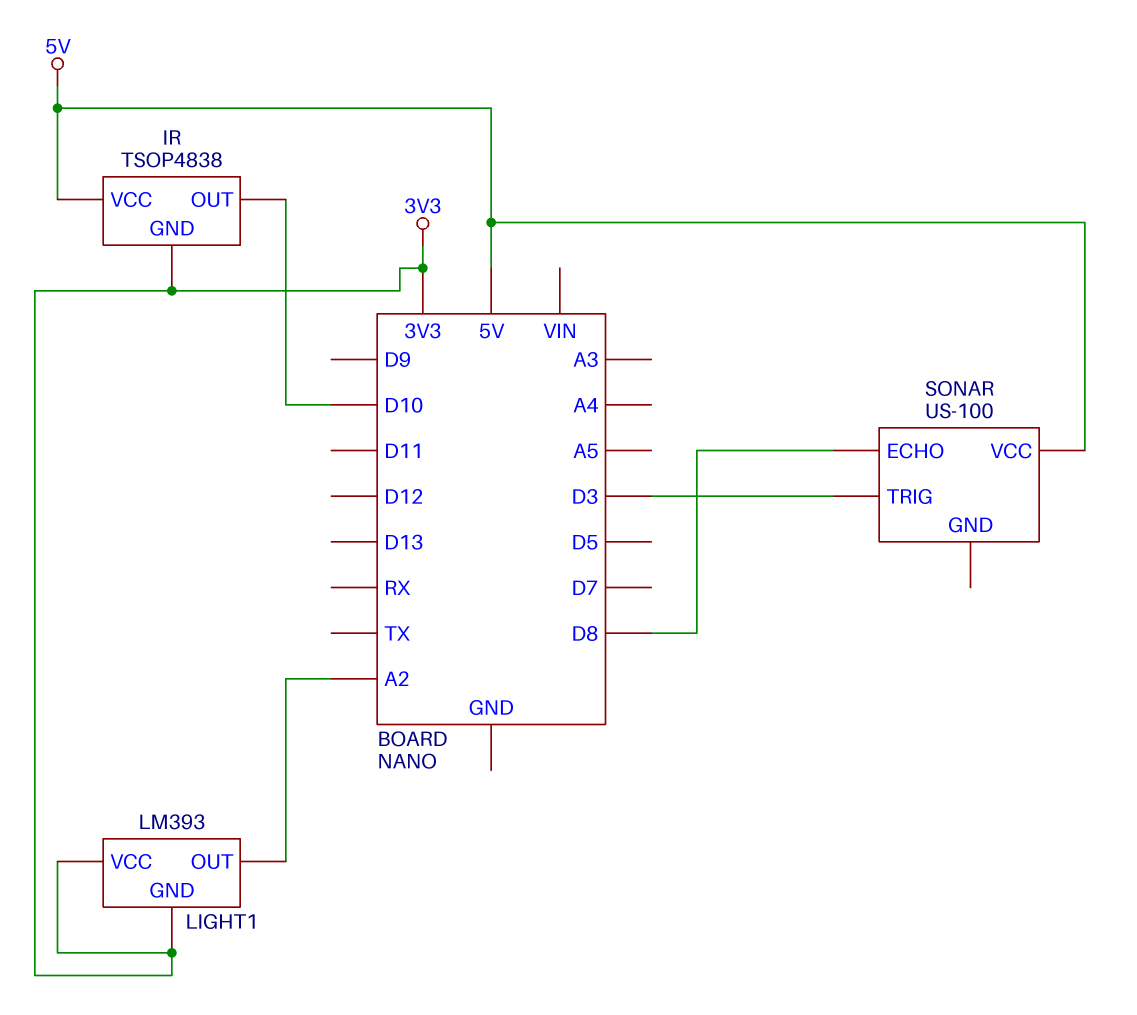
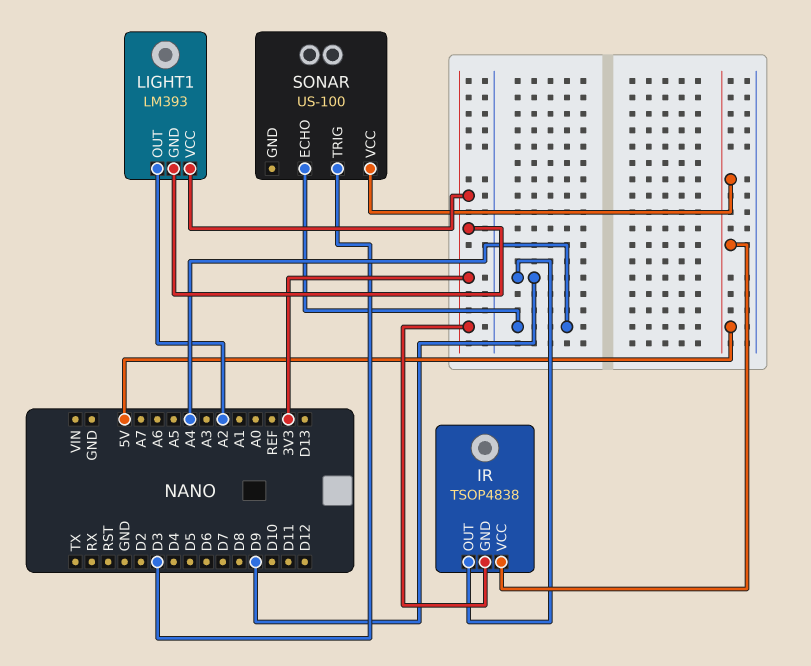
IR pin OUT: D10 -> D9
SONAR pin ECHO: D8 -> A4

